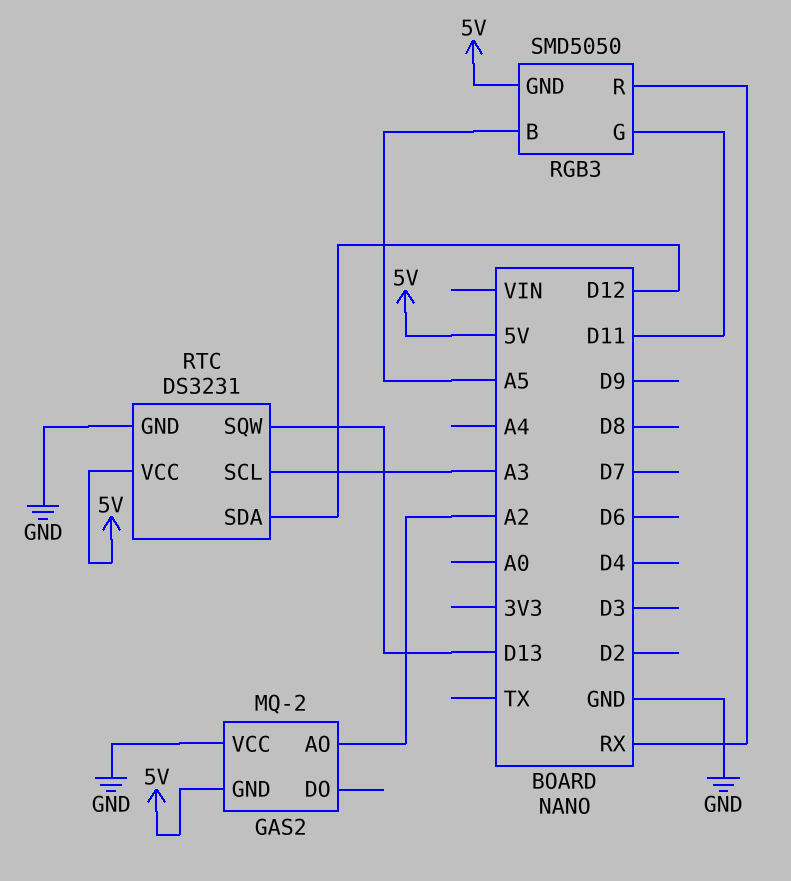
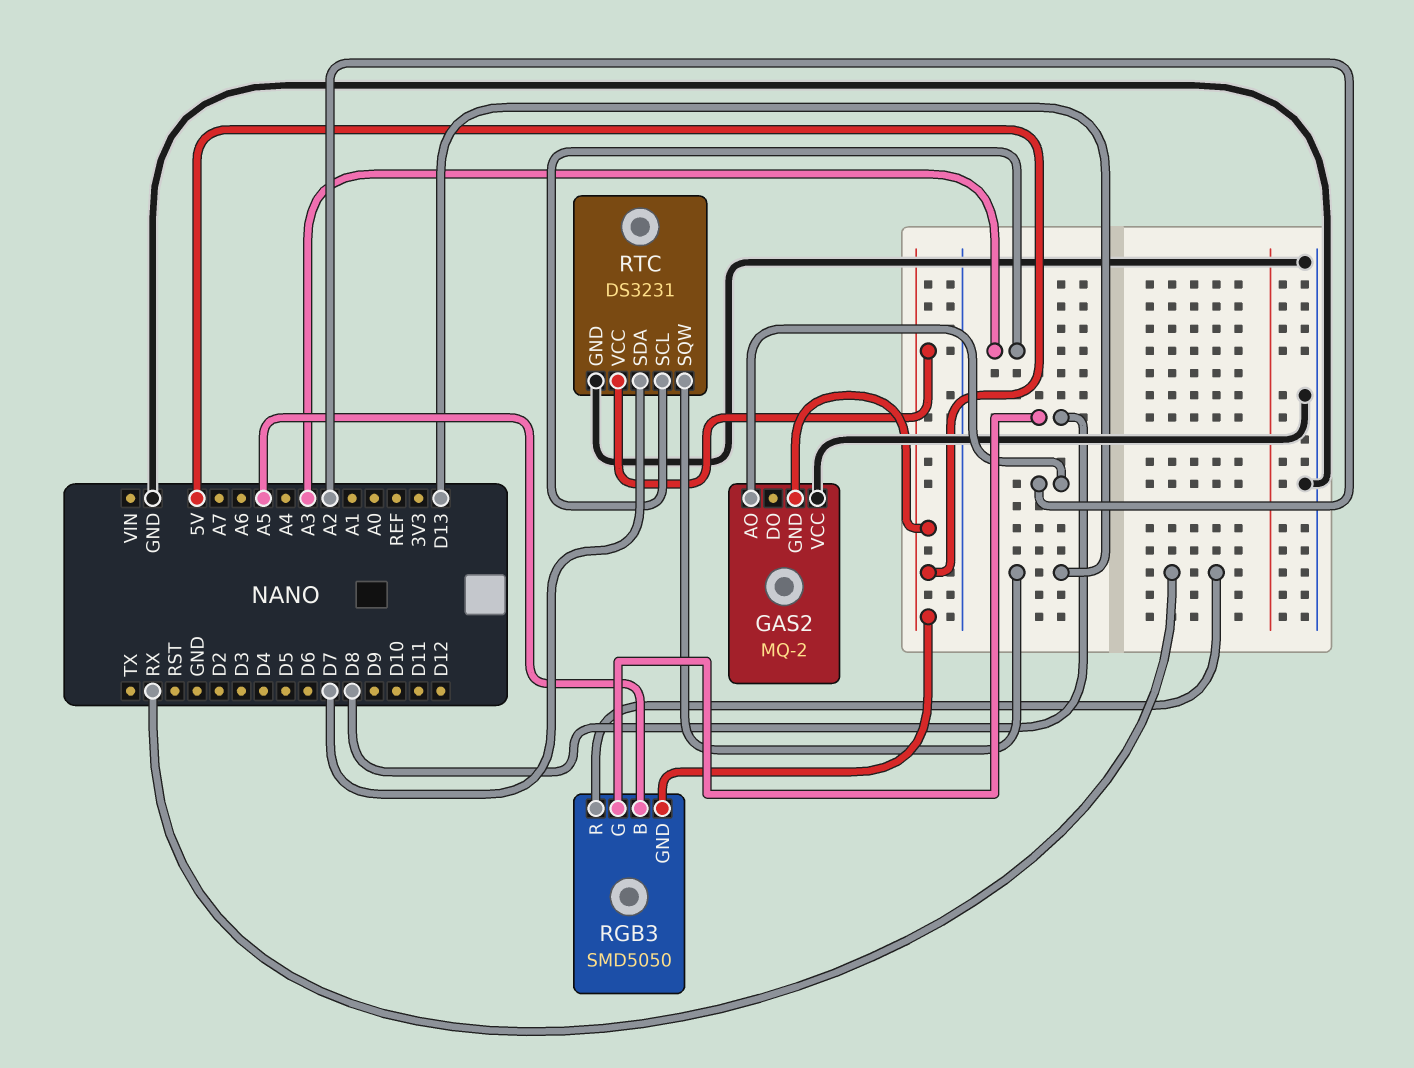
RGB3 pin G: D11 -> D8
RTC pin SDA: D12 -> D7

